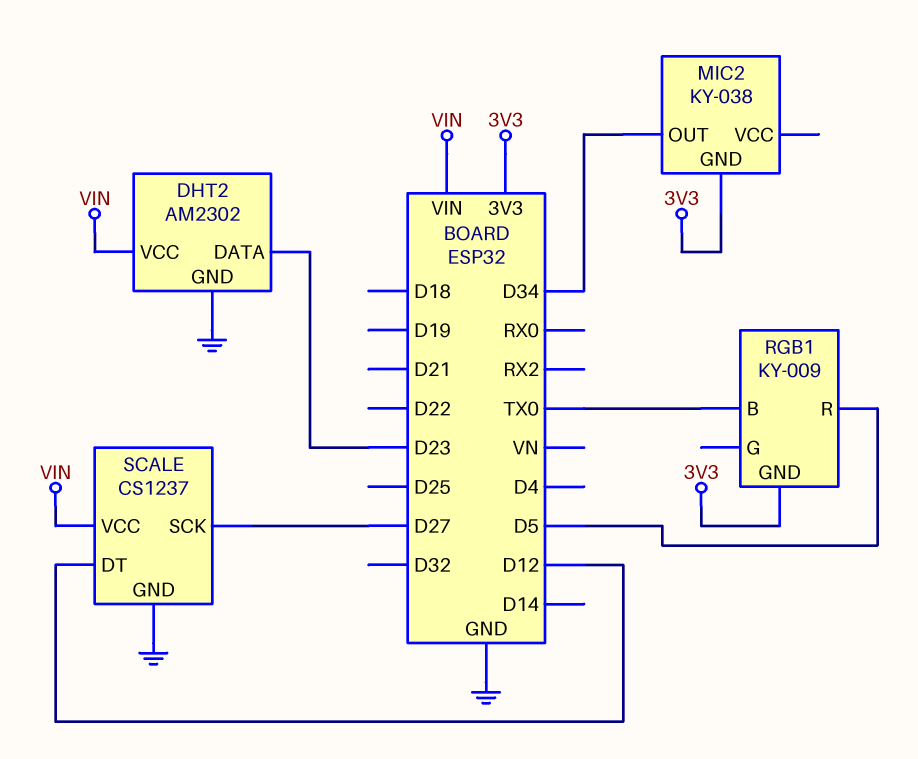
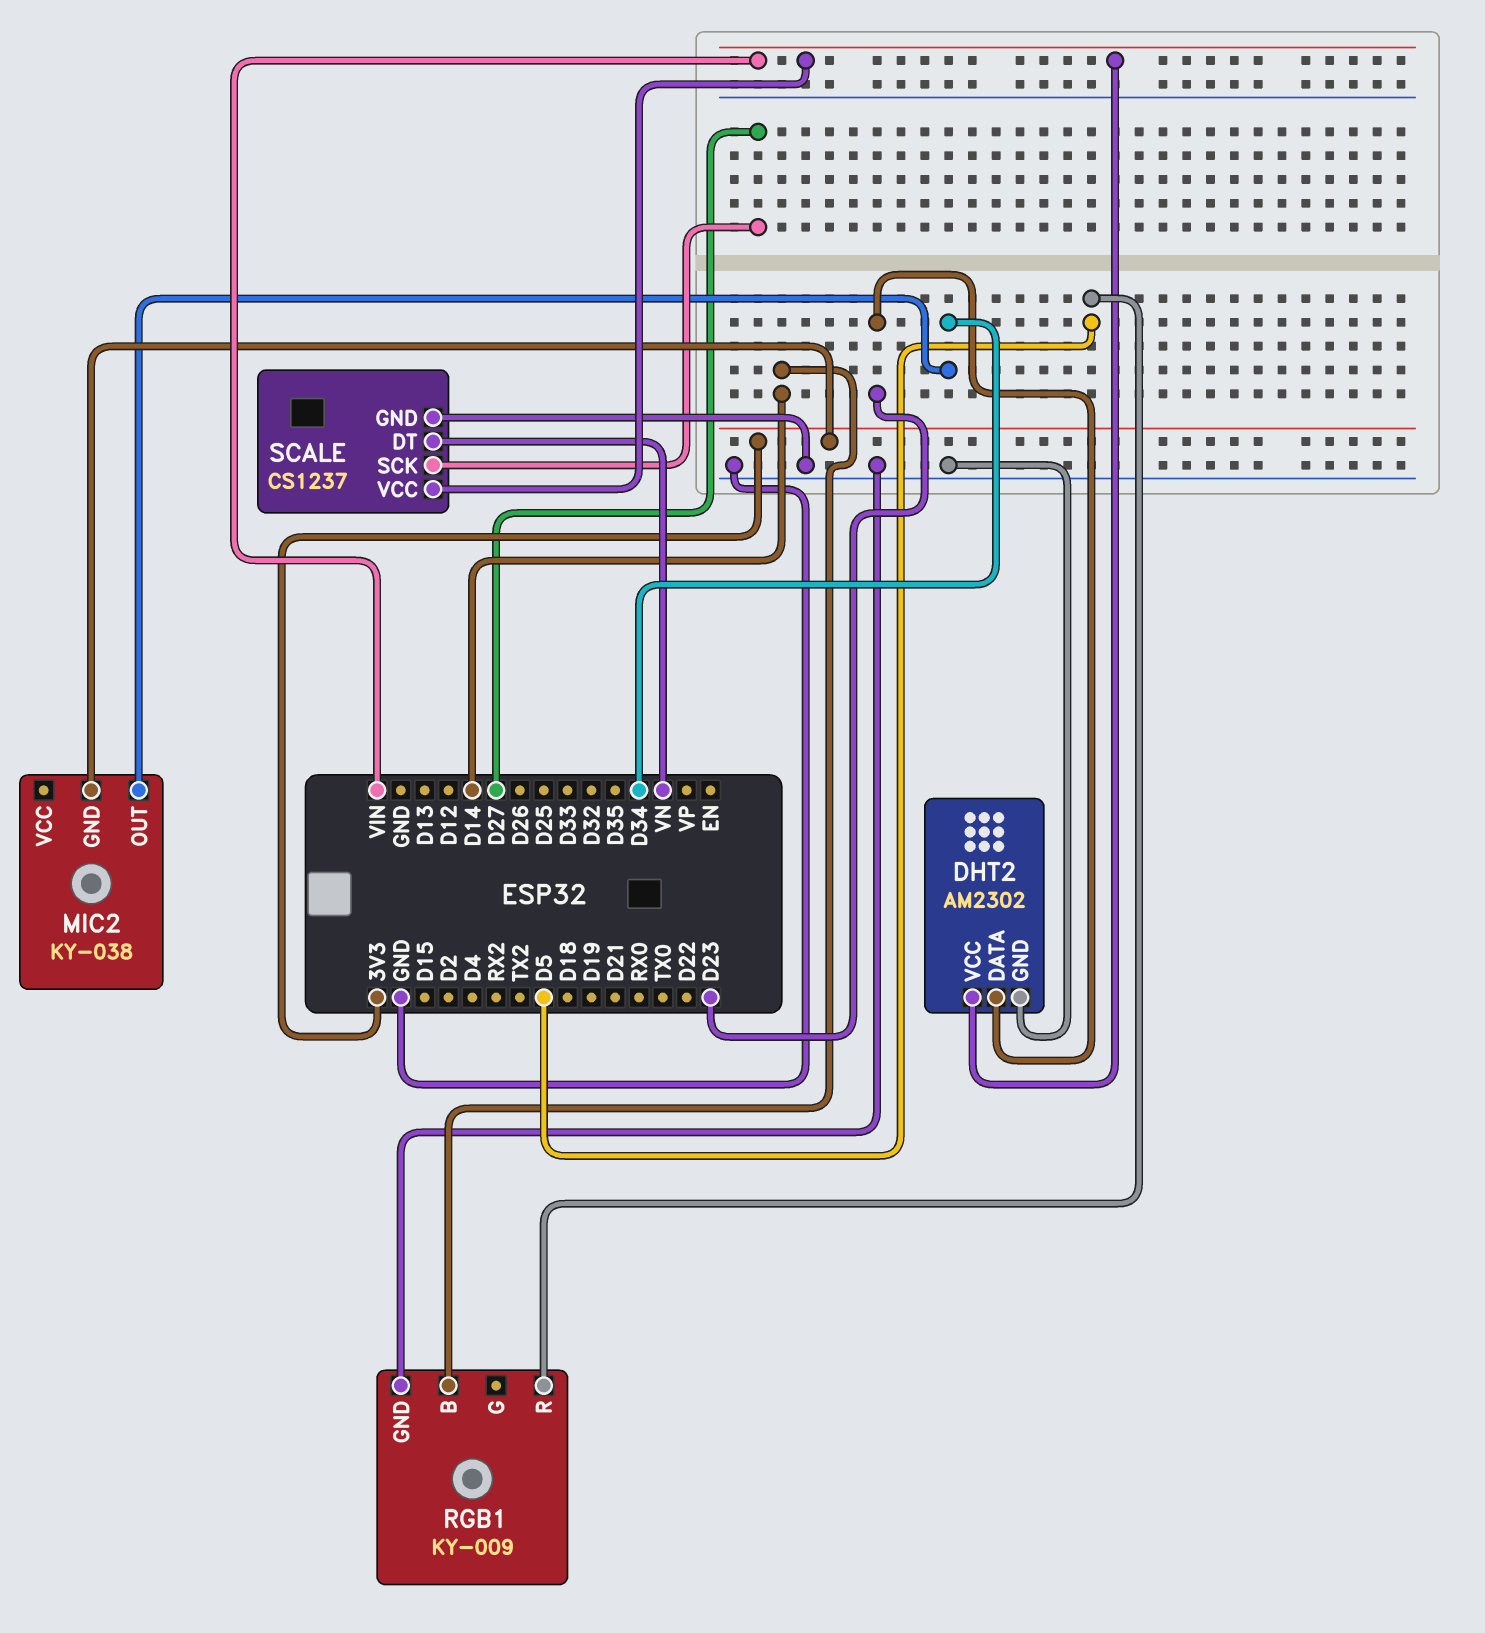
RGB1 pin B: TX0 -> D14
RGB1 pin GND: 3V3 -> GND
SCALE pin DT: D12 -> VN

